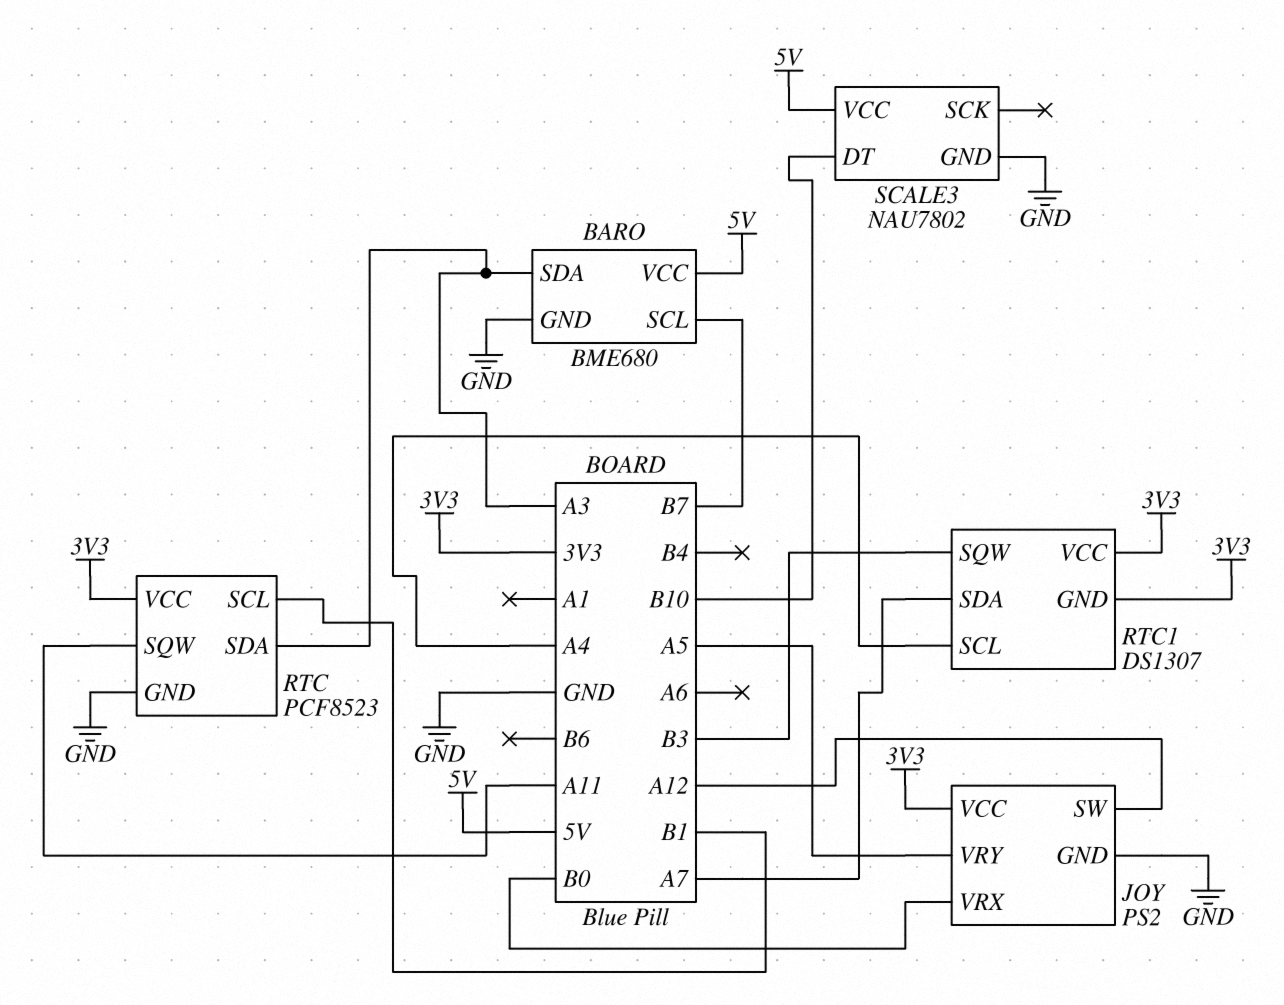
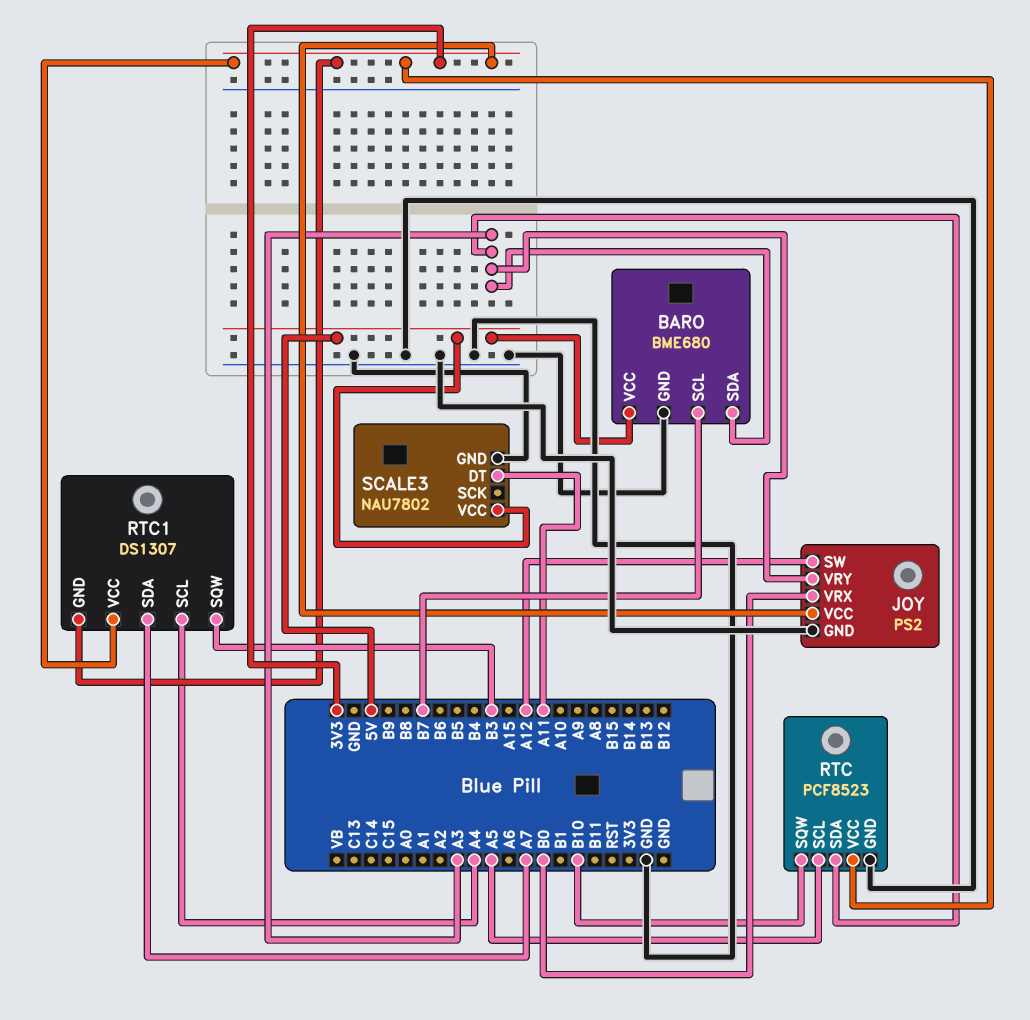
JOY pin VRY: A5 -> A3
RTC pin SCL: B1 -> A5
RTC pin SQW: A11 -> B10
SCALE3 pin DT: B10 -> A11

